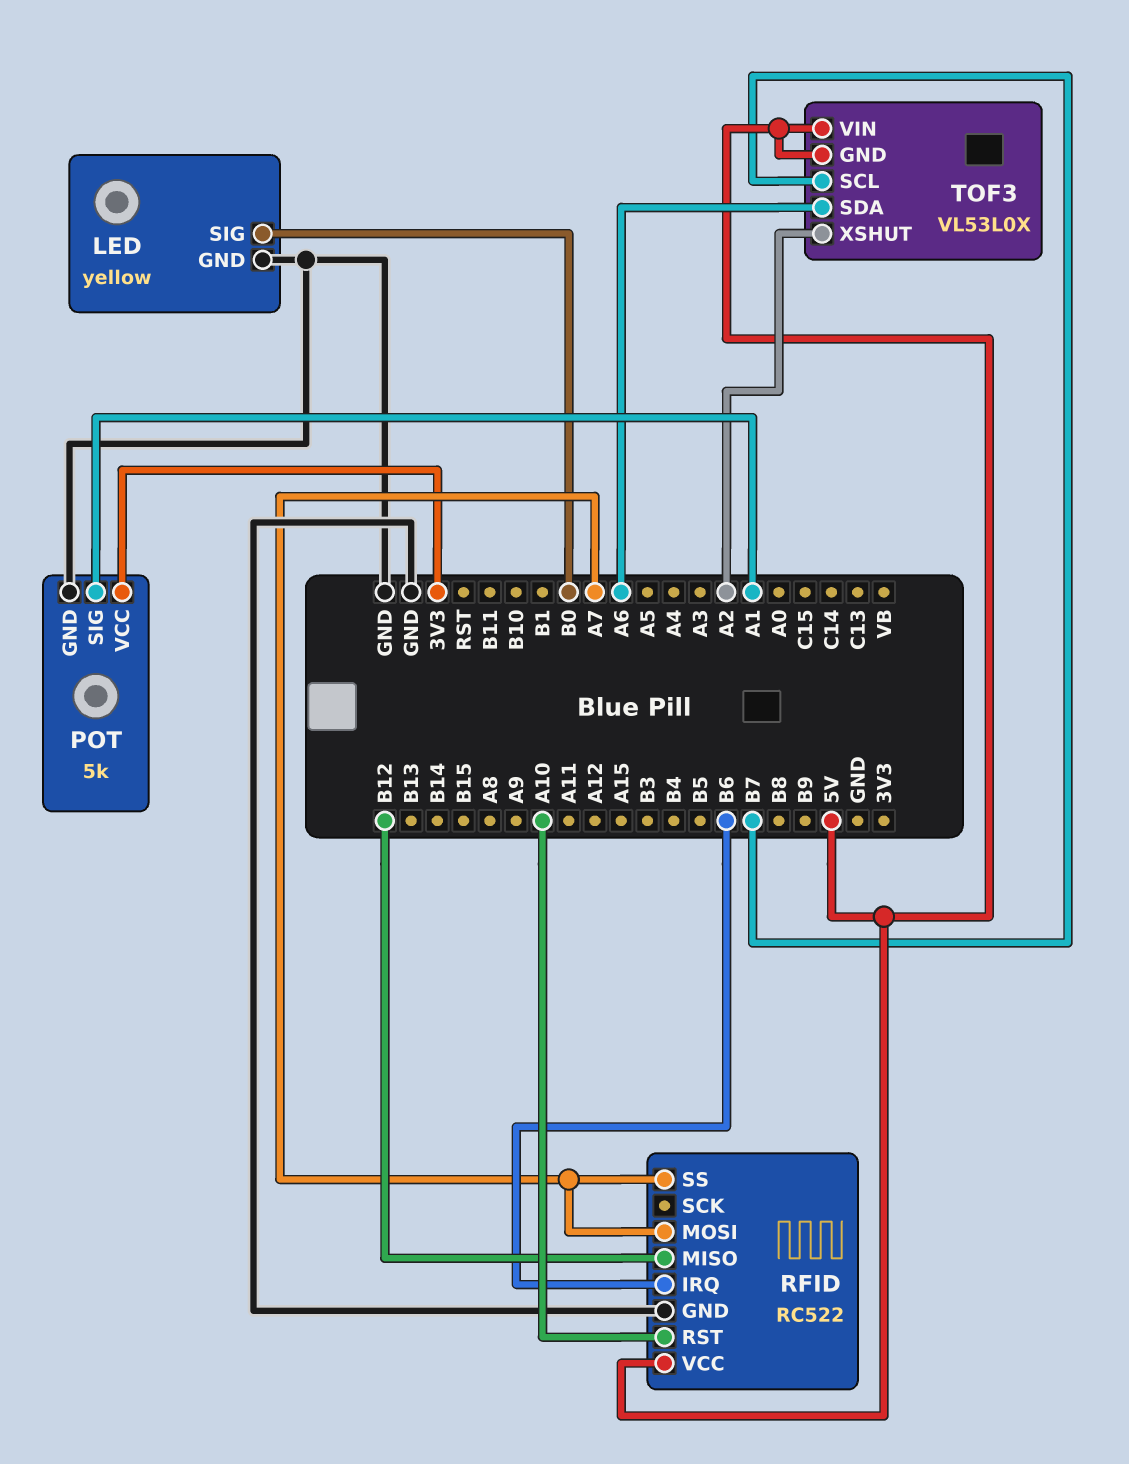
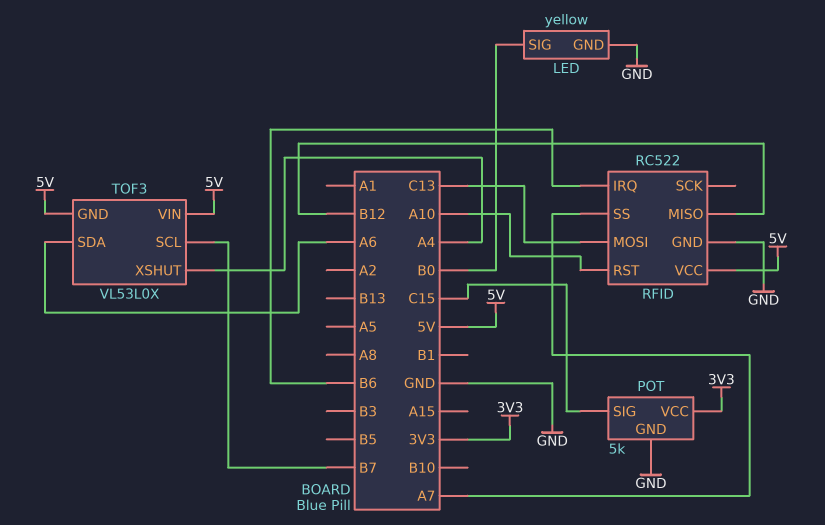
POT pin SIG: A1 -> C15
RFID pin MOSI: A7 -> C13
TOF3 pin XSHUT: A2 -> A4

